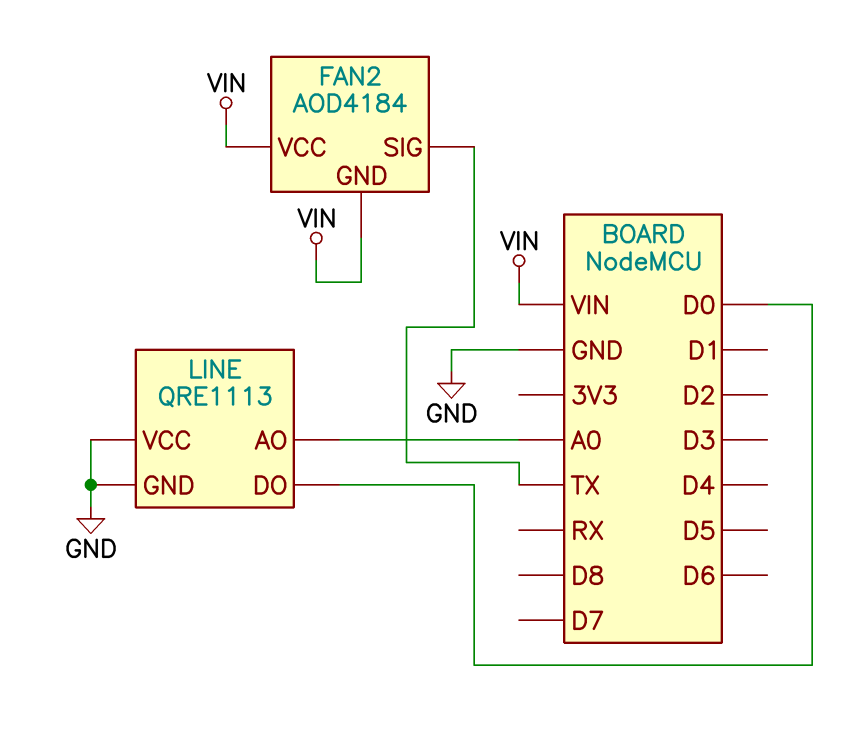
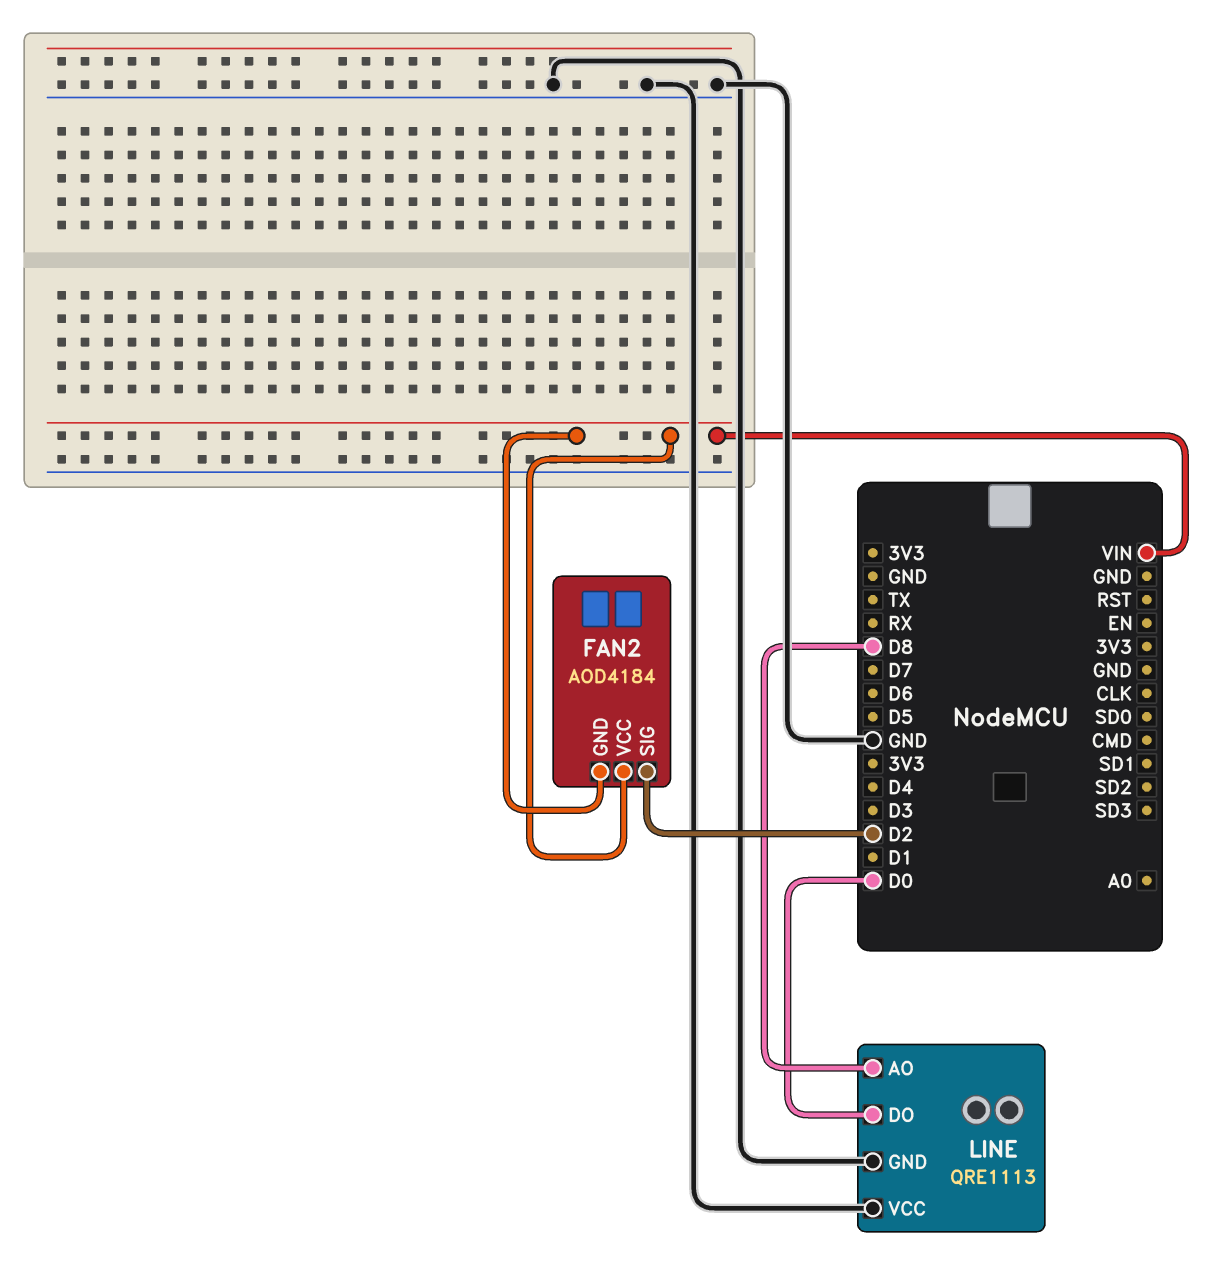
FAN2 pin SIG: TX -> D2
LINE pin AO: A0 -> D8

